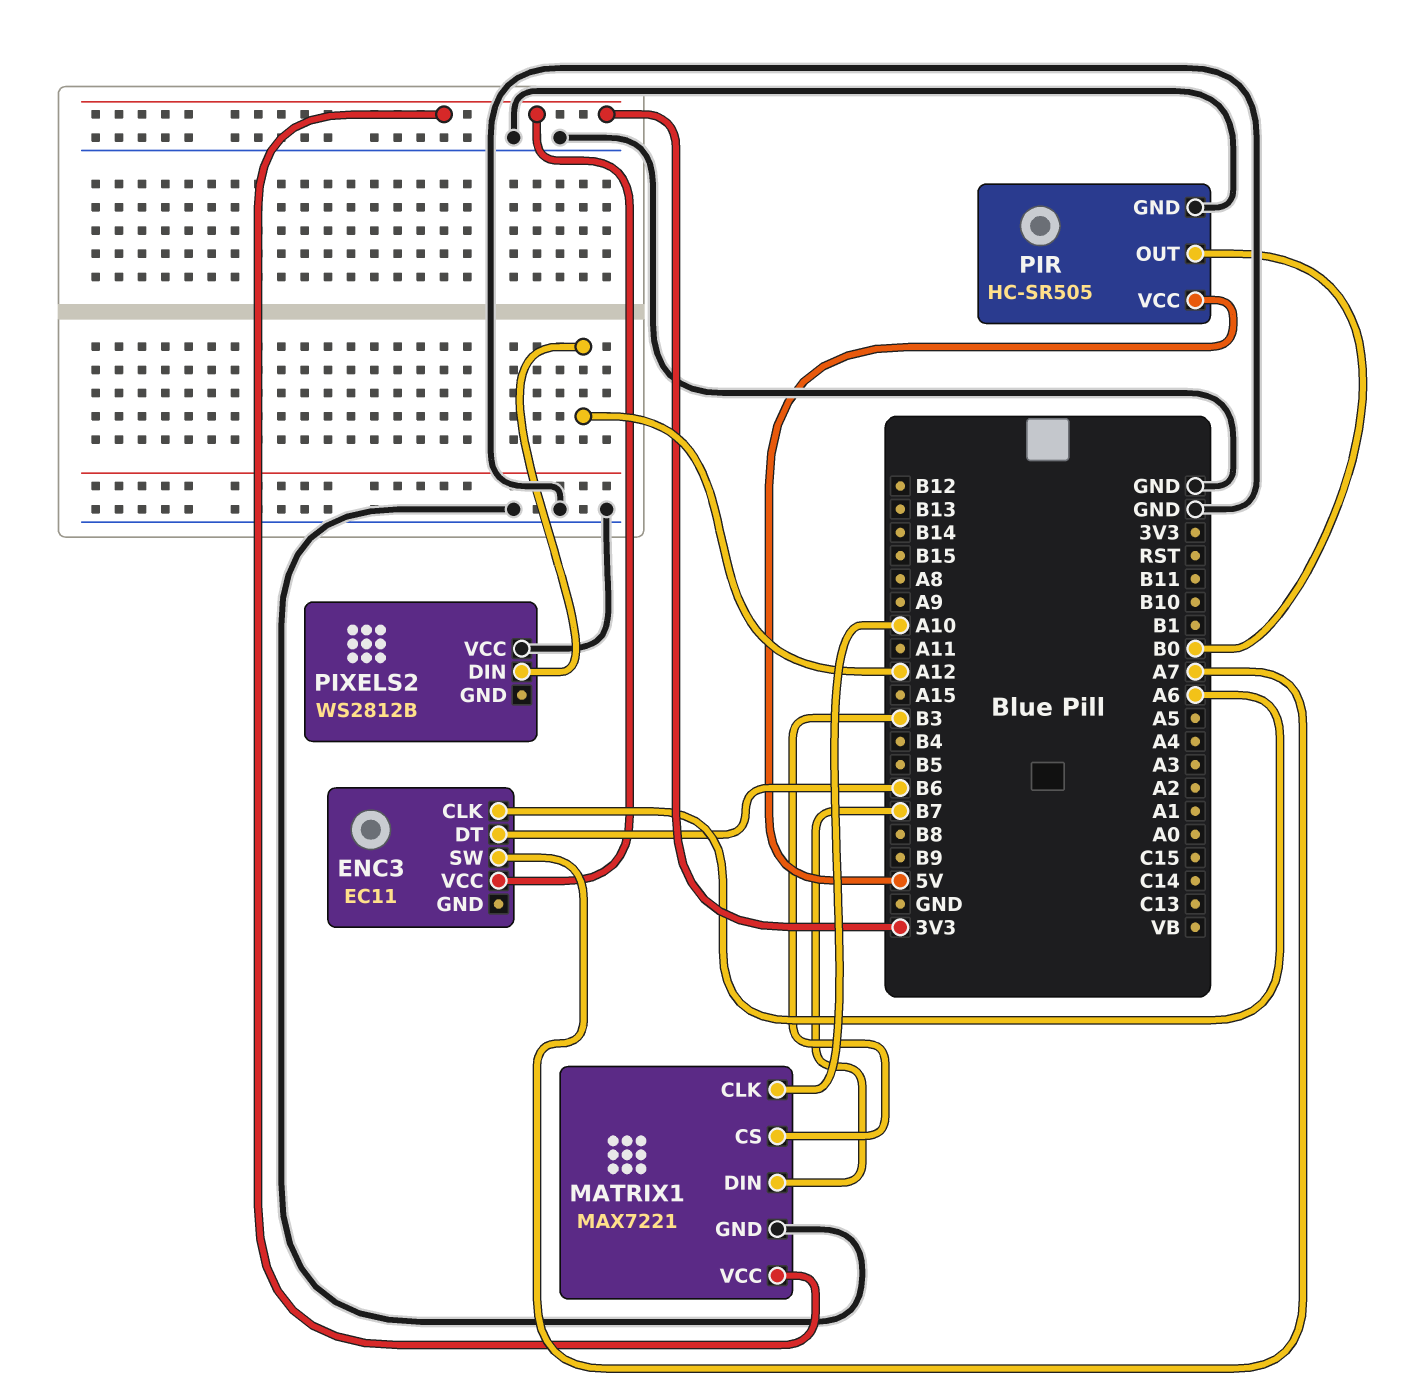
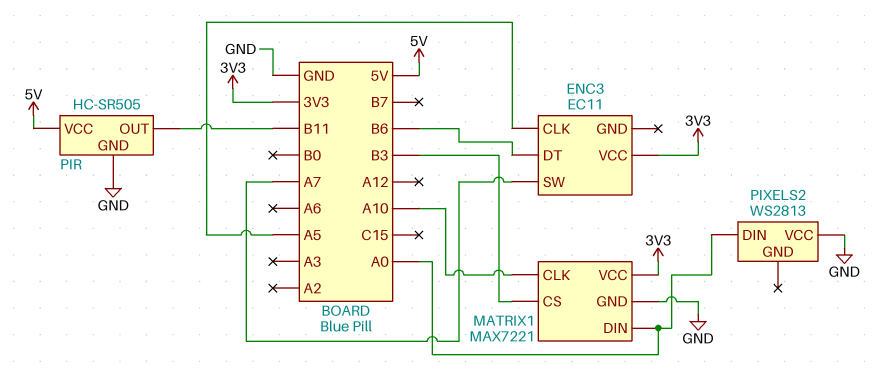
ENC3 pin CLK: A6 -> A5
MATRIX1 pin DIN: B7 -> A0
PIR pin OUT: B0 -> B11
PIXELS2: WS2812B -> WS2813
PIXELS2 pin DIN: A12 -> A0

